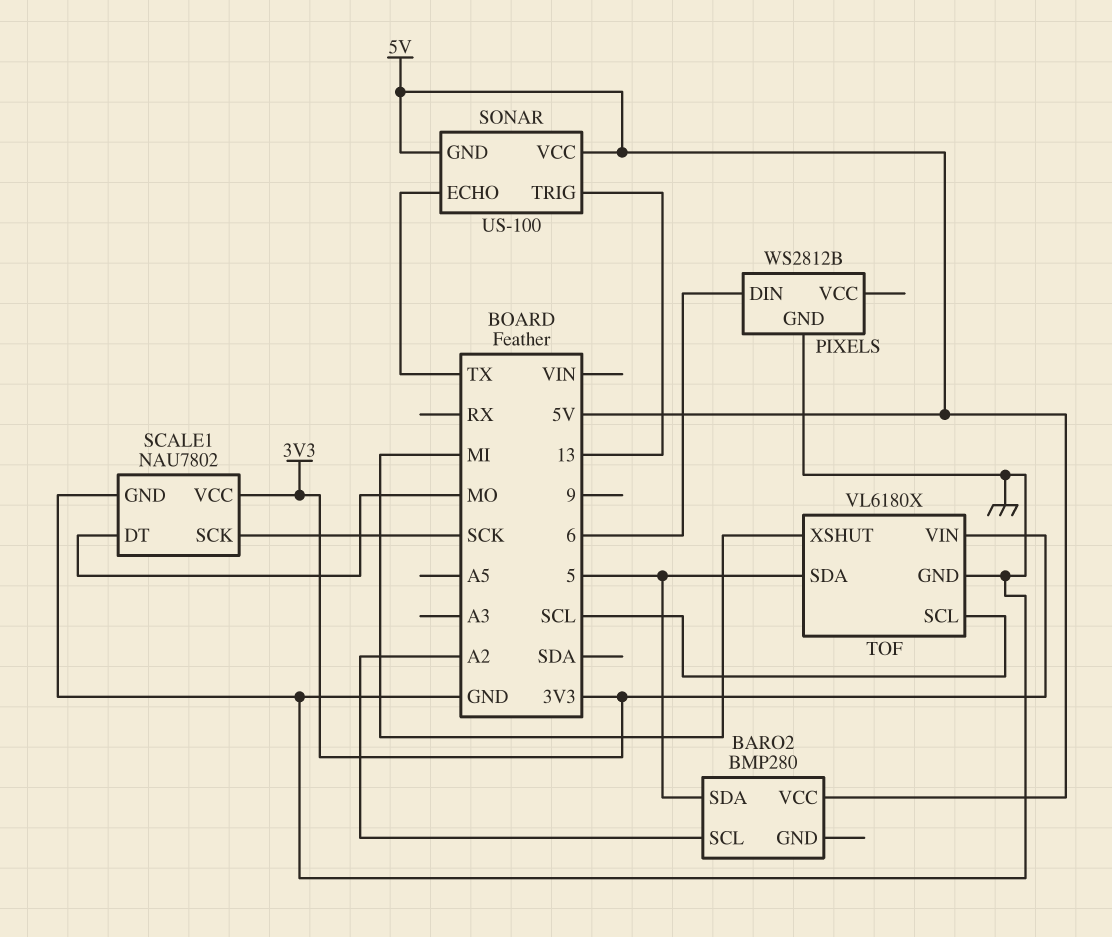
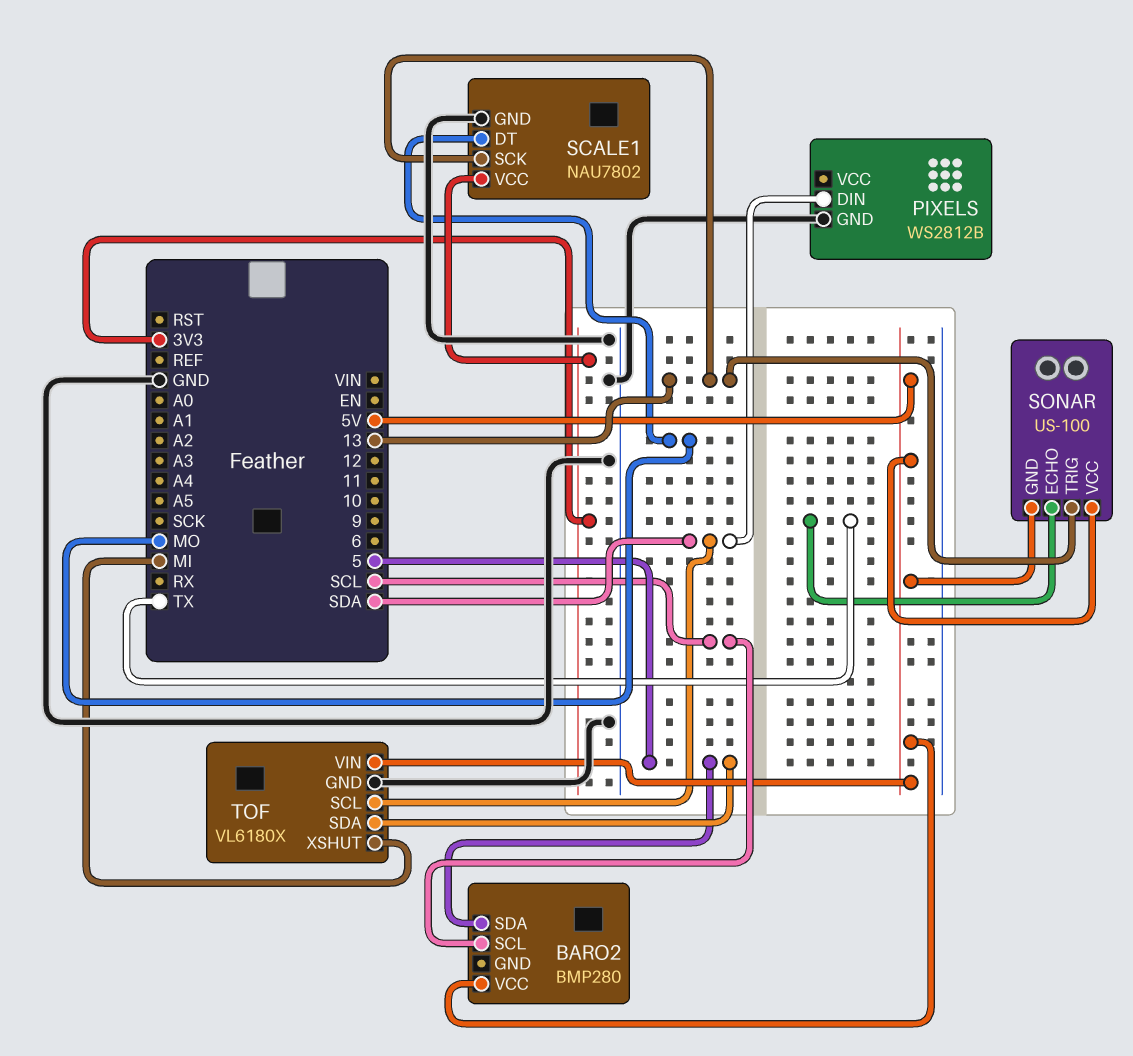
BARO2 pin SCL: A2 -> SCL
PIXELS pin DIN: 6 -> SDA
SCALE1 pin SCK: SCK -> 13
TOF pin SCL: SCL -> SDA
TOF pin VIN: 3V3 -> 5V

